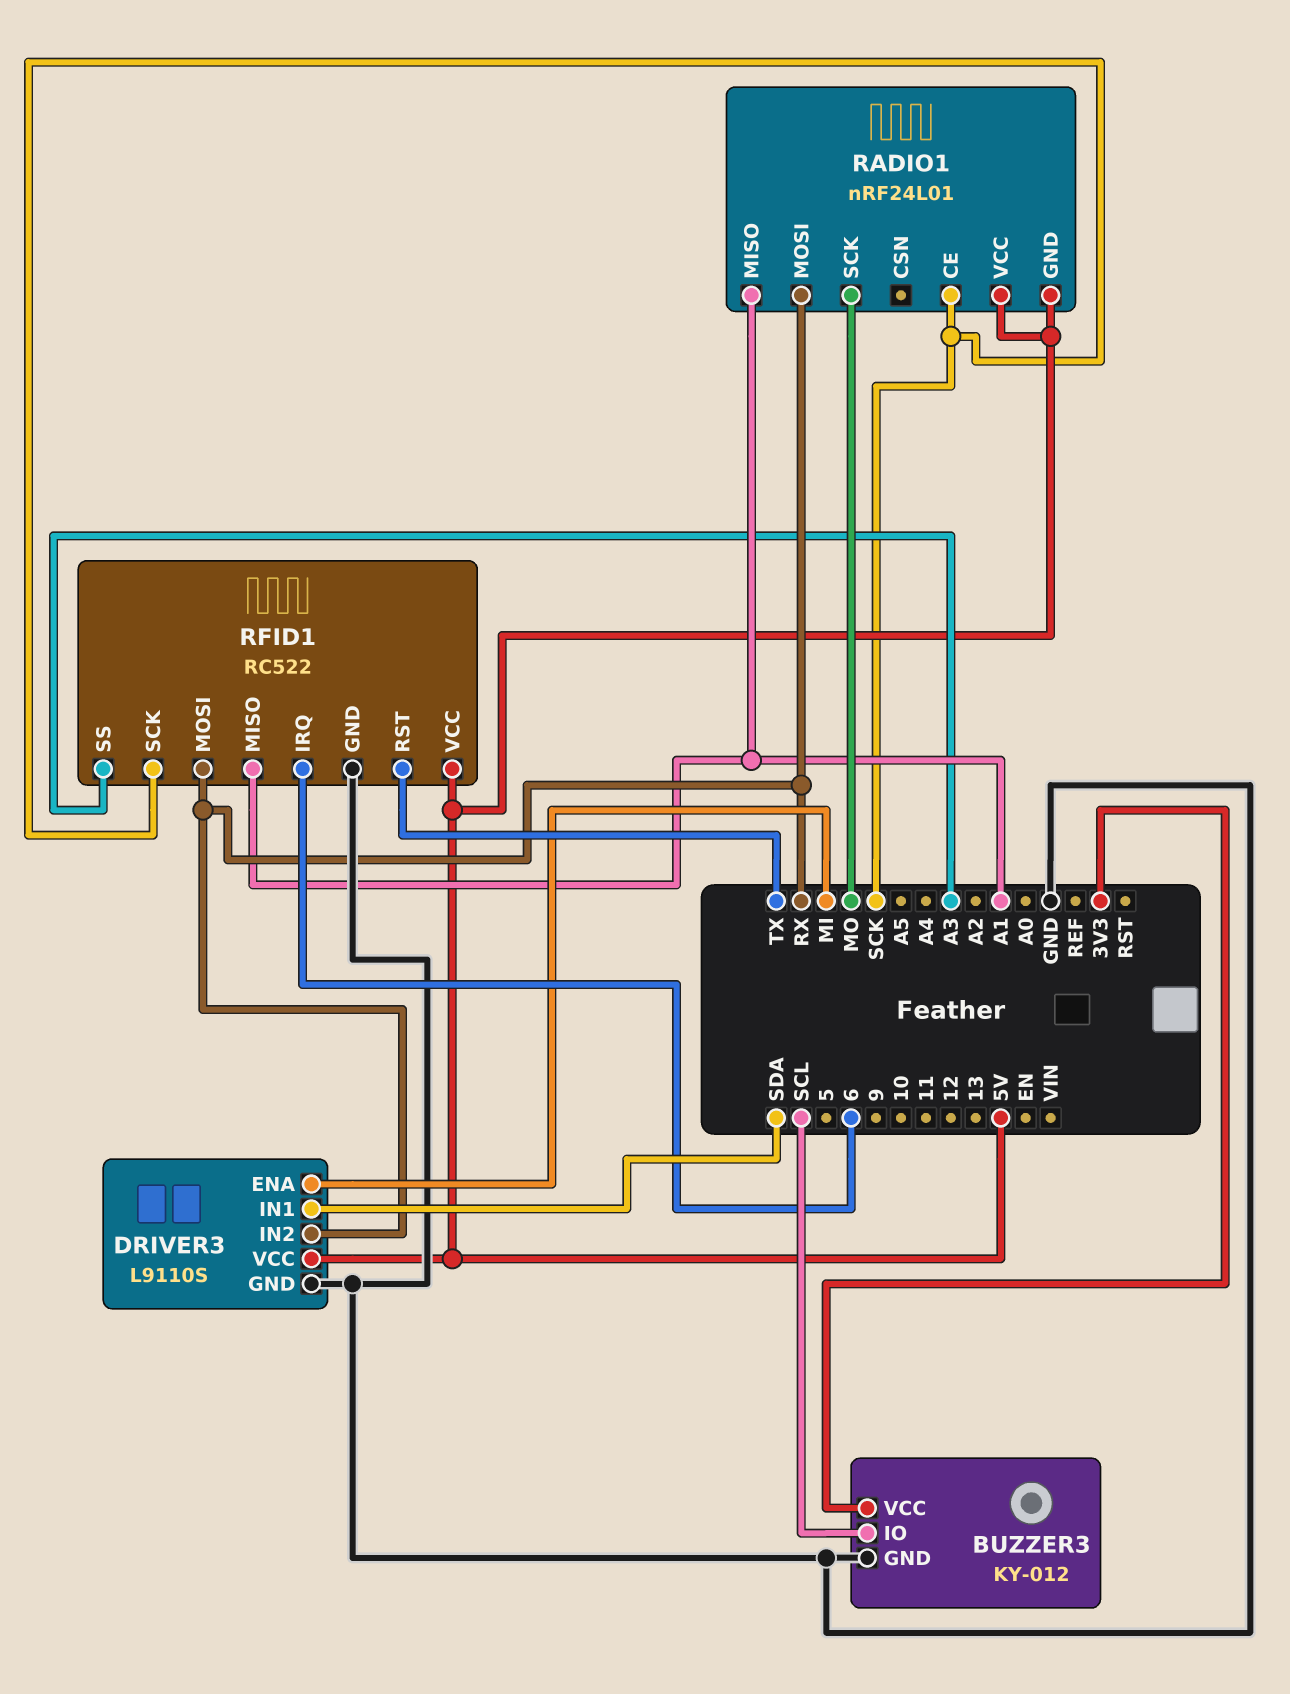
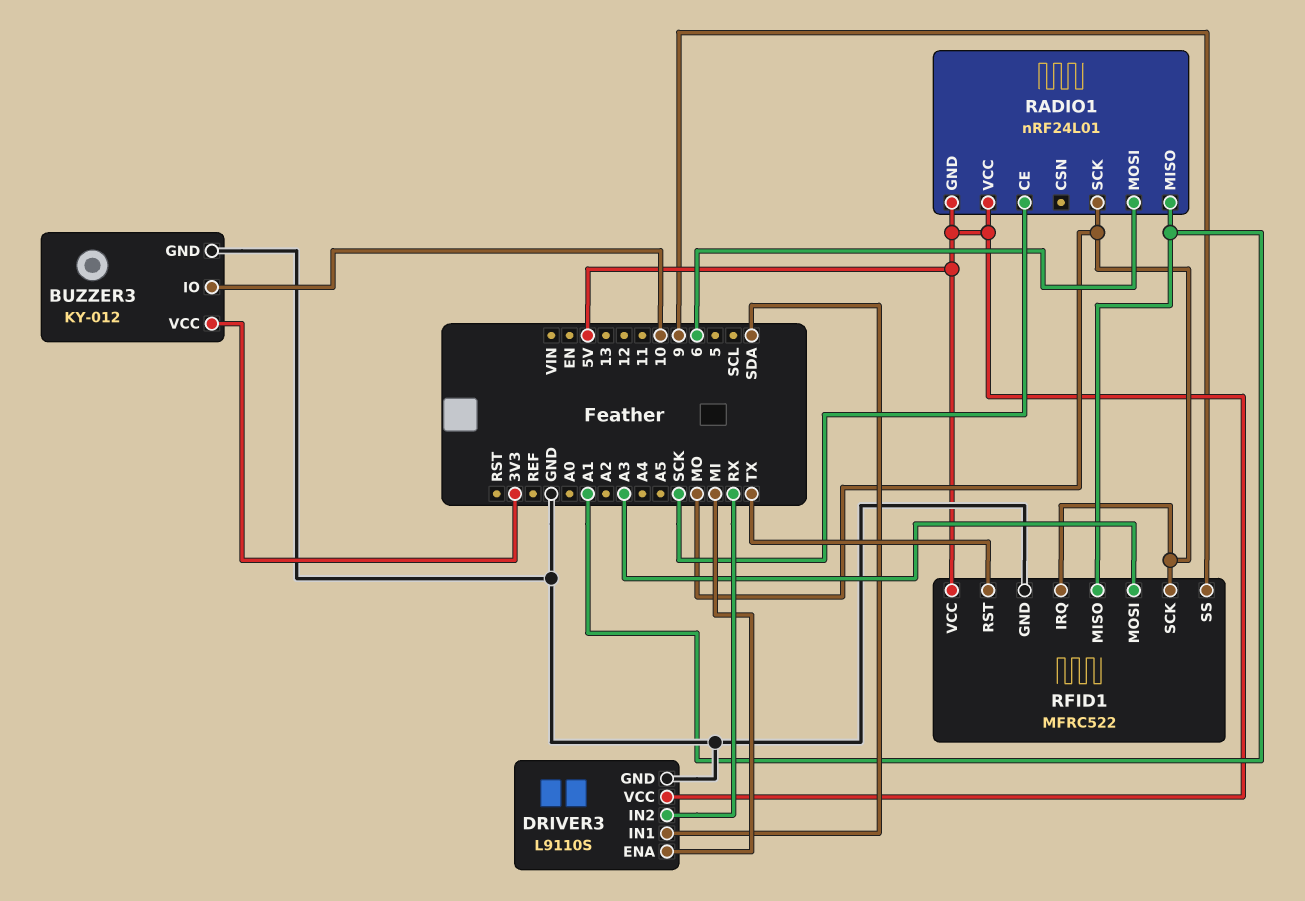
BUZZER3 pin IO: SCL -> 10
RADIO1 pin MOSI: RX -> 6
RFID1: RC522 -> MFRC522
RFID1 pin IRQ: 6 -> MO
RFID1 pin MOSI: RX -> A3
RFID1 pin SCK: SCK -> MO
RFID1 pin SS: A3 -> 9

